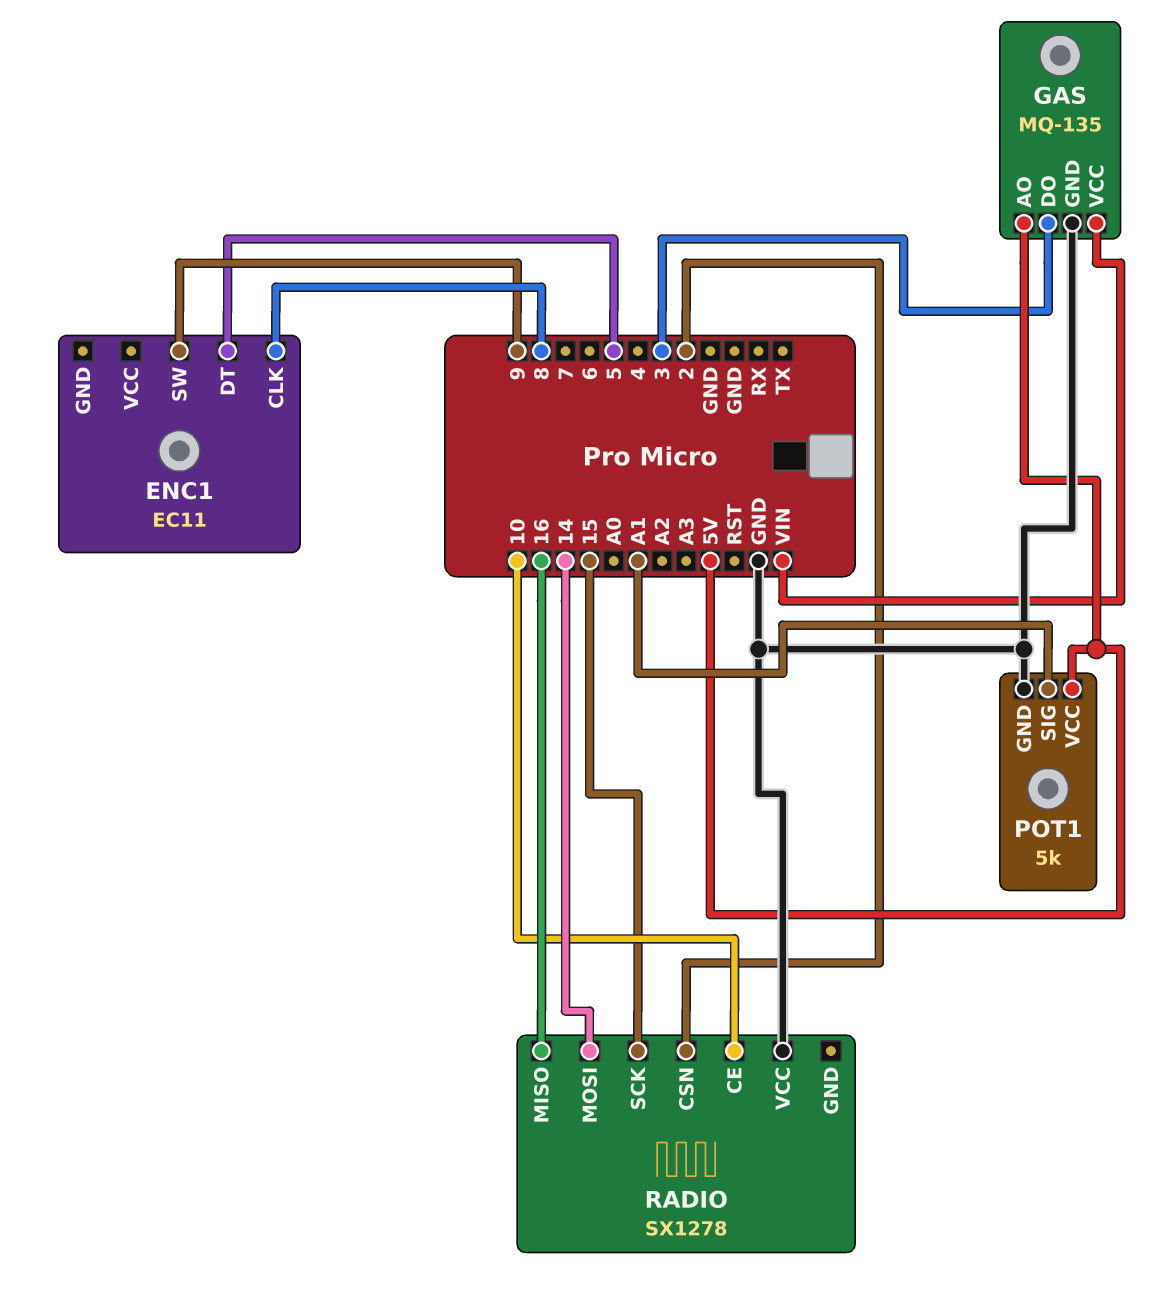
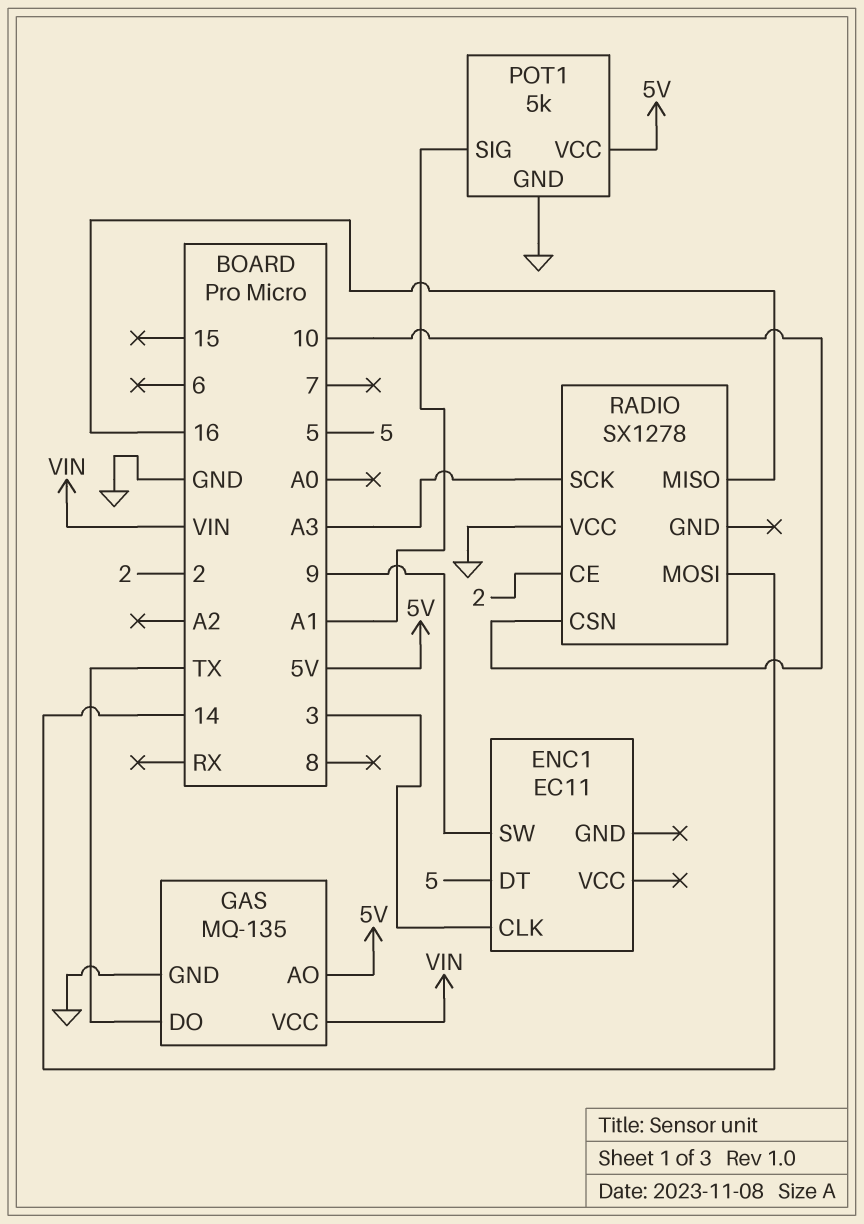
ENC1 pin CLK: 8 -> 3
GAS pin DO: 3 -> TX
RADIO pin CE: 10 -> 2
RADIO pin CSN: 2 -> 10
RADIO pin SCK: 15 -> A3

